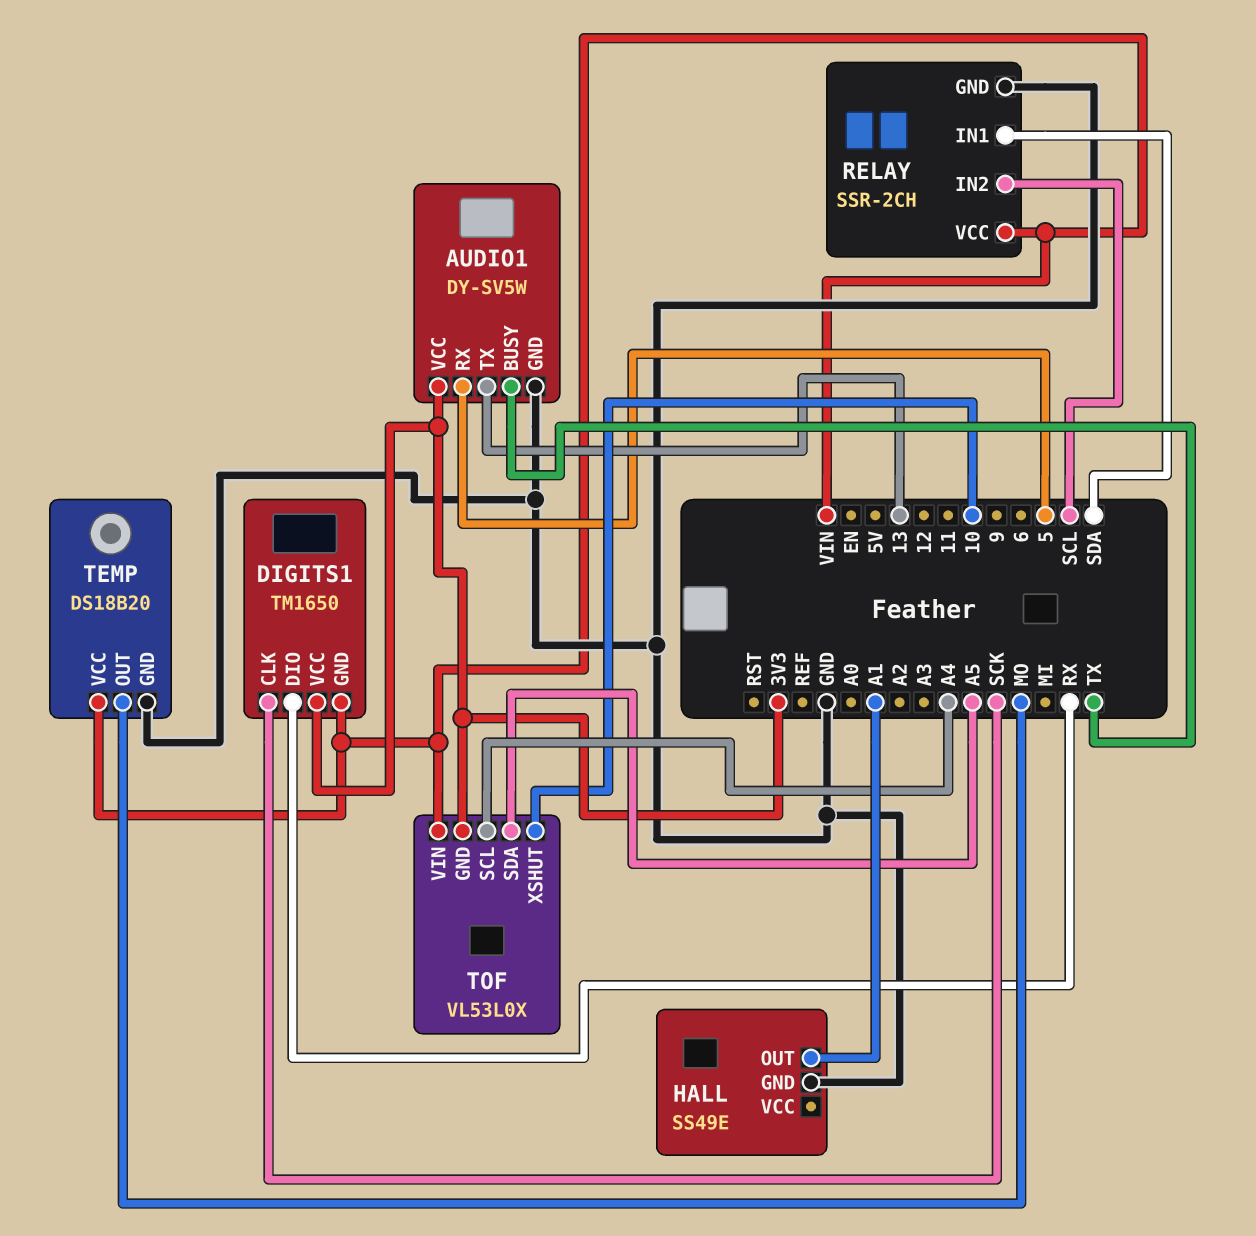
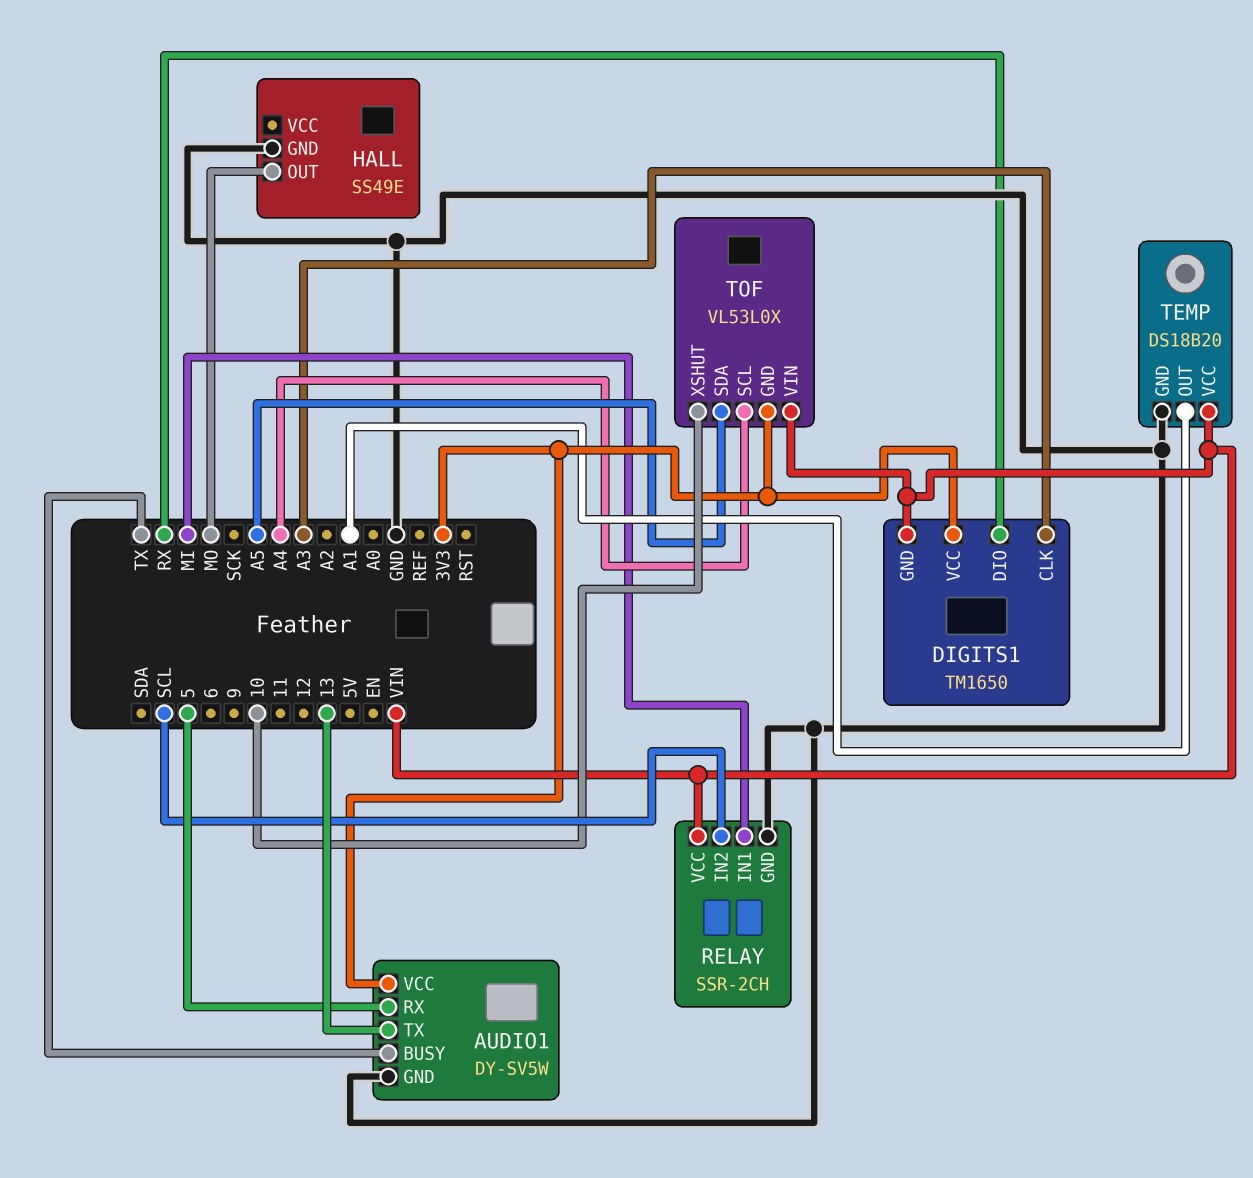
DIGITS1 pin CLK: SCK -> A3
HALL pin OUT: A1 -> MO
RELAY pin IN1: SDA -> MI
TEMP pin OUT: MO -> A1

